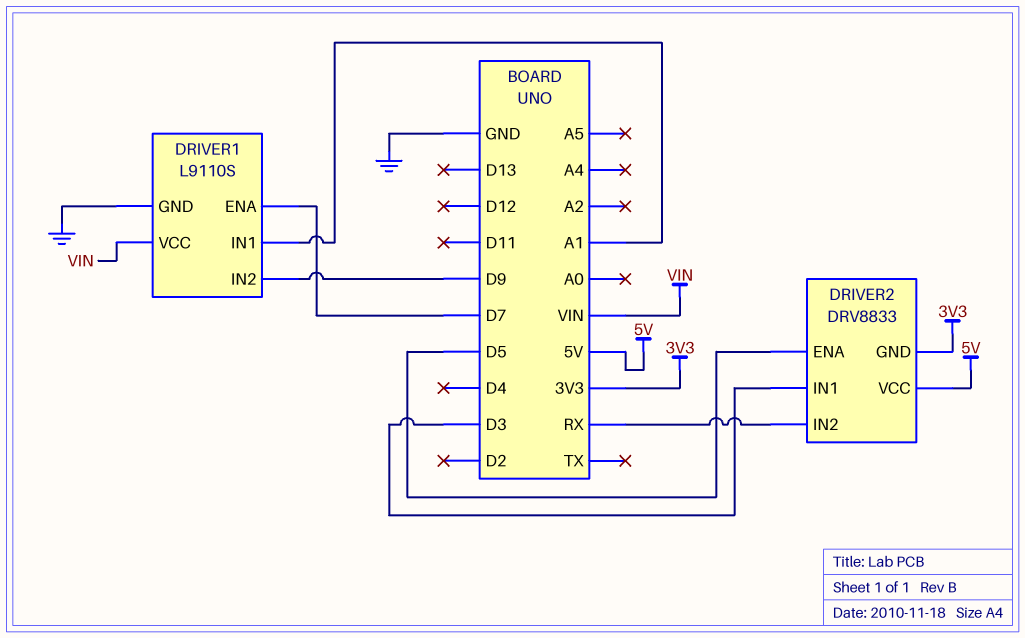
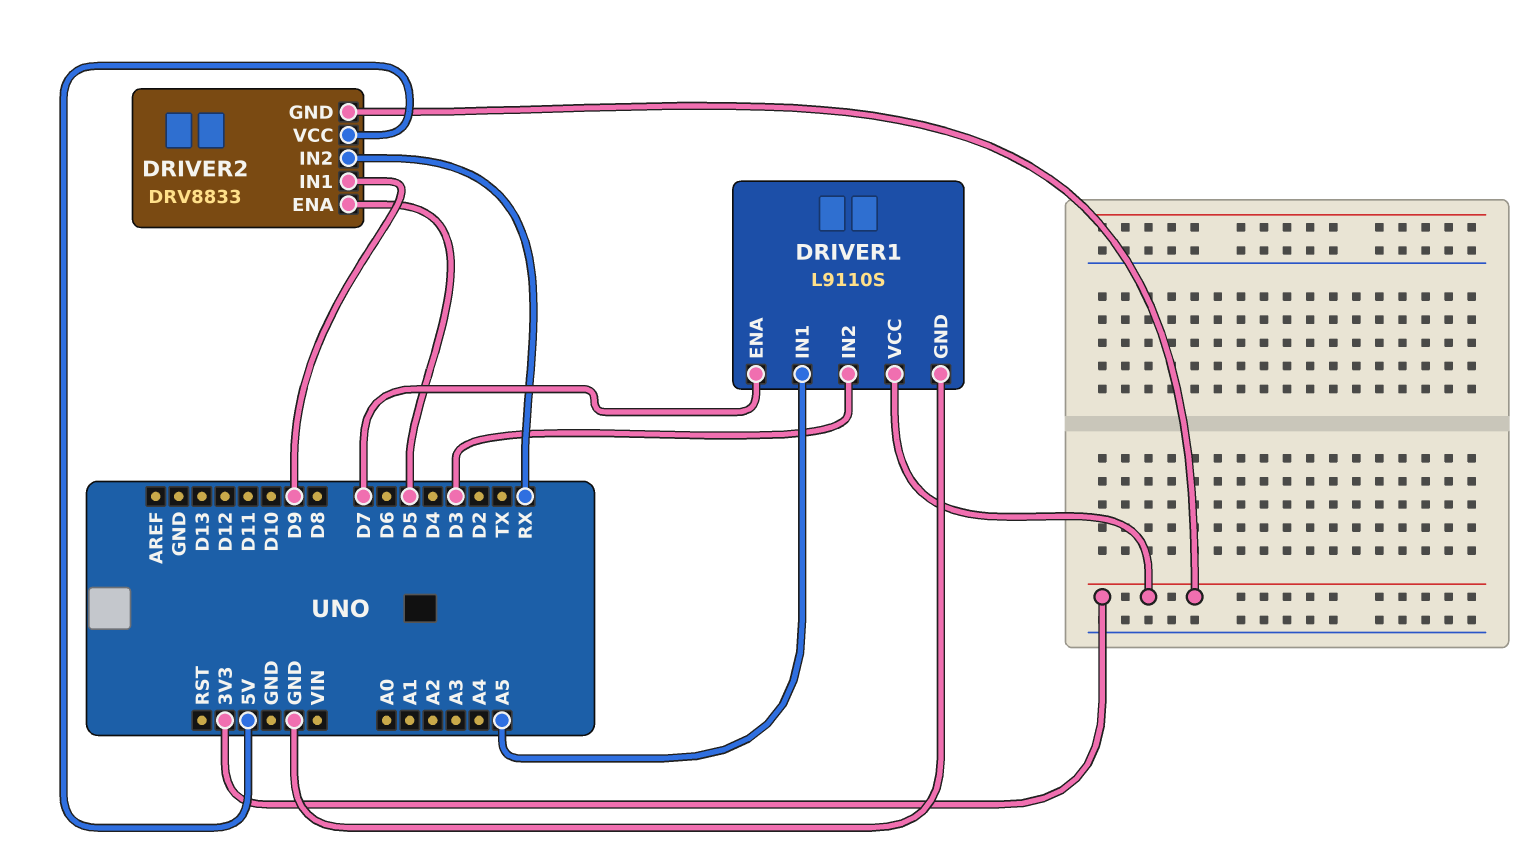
DRIVER1 pin IN1: A1 -> A5
DRIVER1 pin IN2: D9 -> D3
DRIVER1 pin VCC: VIN -> 3V3
DRIVER2 pin IN1: D3 -> D9

